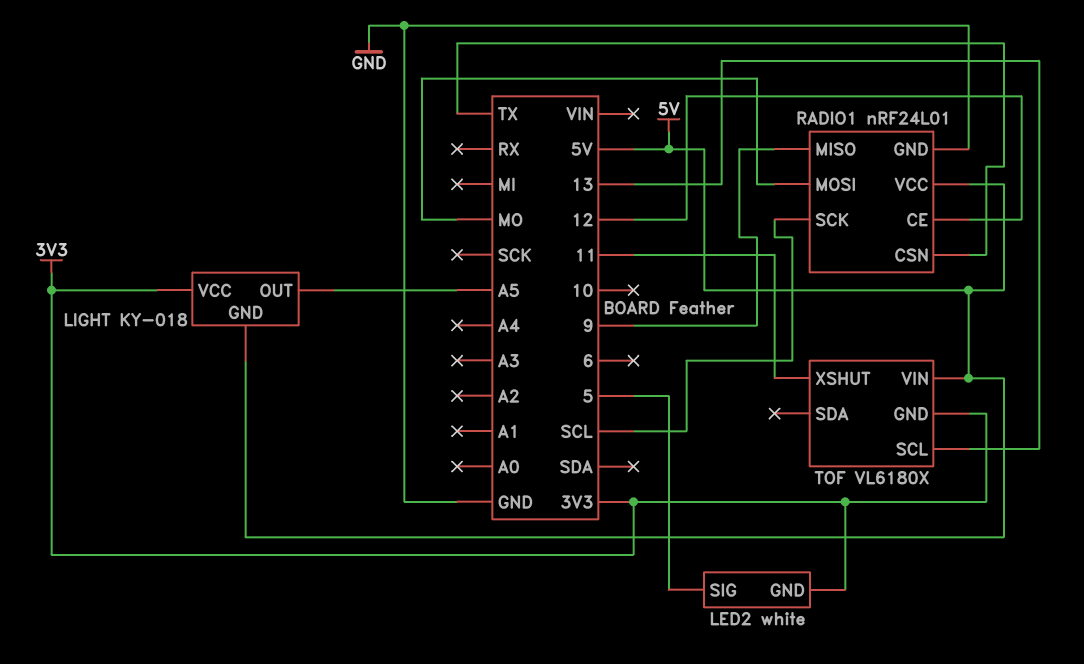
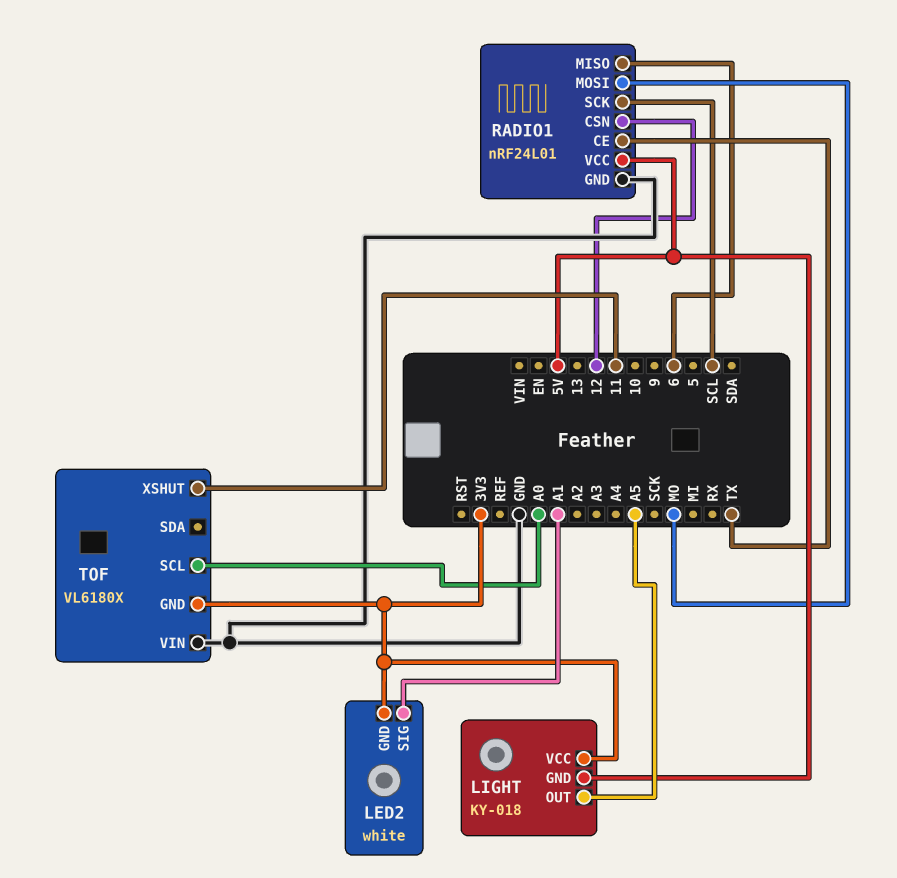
LED2 pin SIG: 5 -> A1
RADIO1 pin CE: 12 -> TX
RADIO1 pin CSN: TX -> 12
RADIO1 pin MISO: 9 -> 6
TOF pin SCL: 13 -> A0
TOF pin VIN: 5V -> GND

